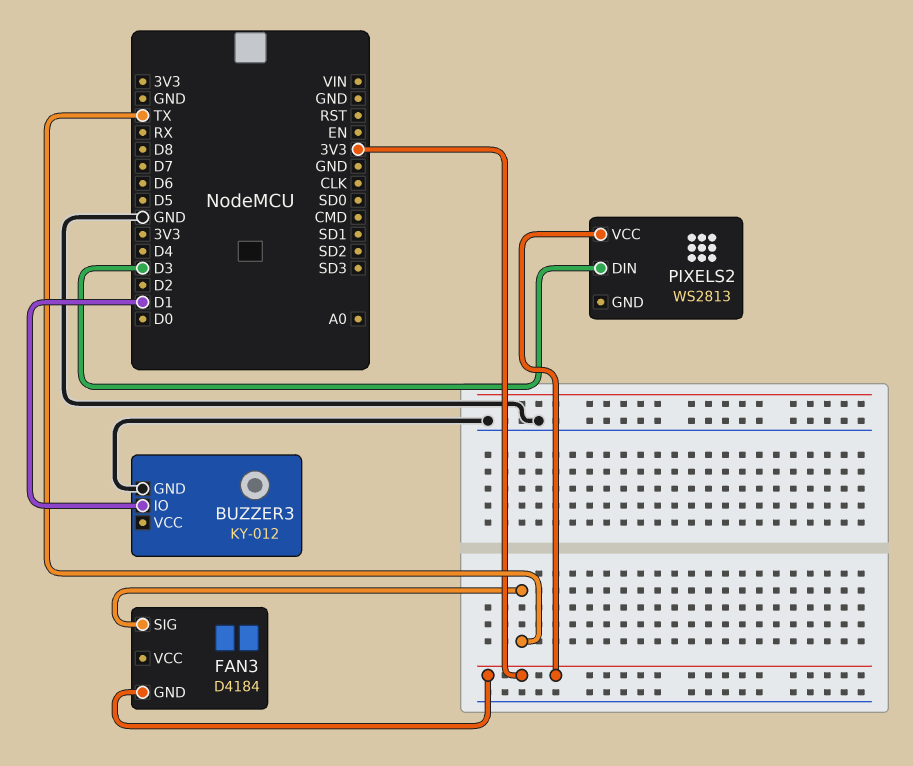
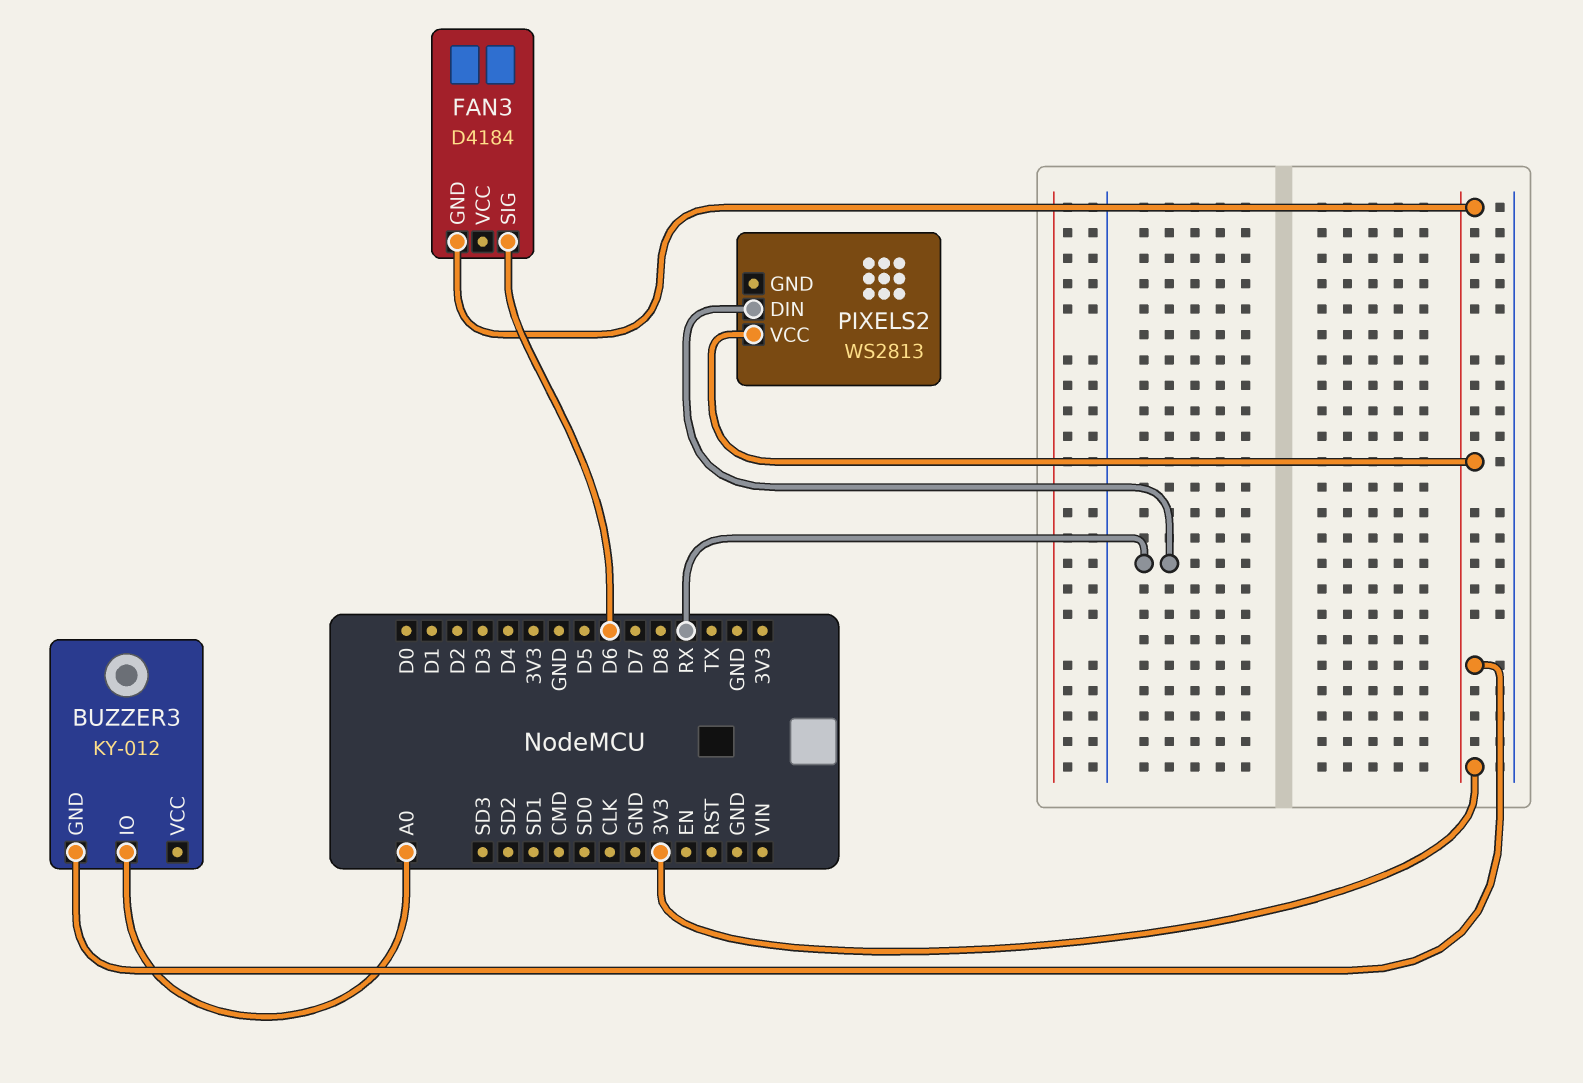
BUZZER3 pin GND: GND -> 3V3
BUZZER3 pin IO: D1 -> A0
FAN3 pin SIG: TX -> D6
PIXELS2 pin DIN: D3 -> RX

